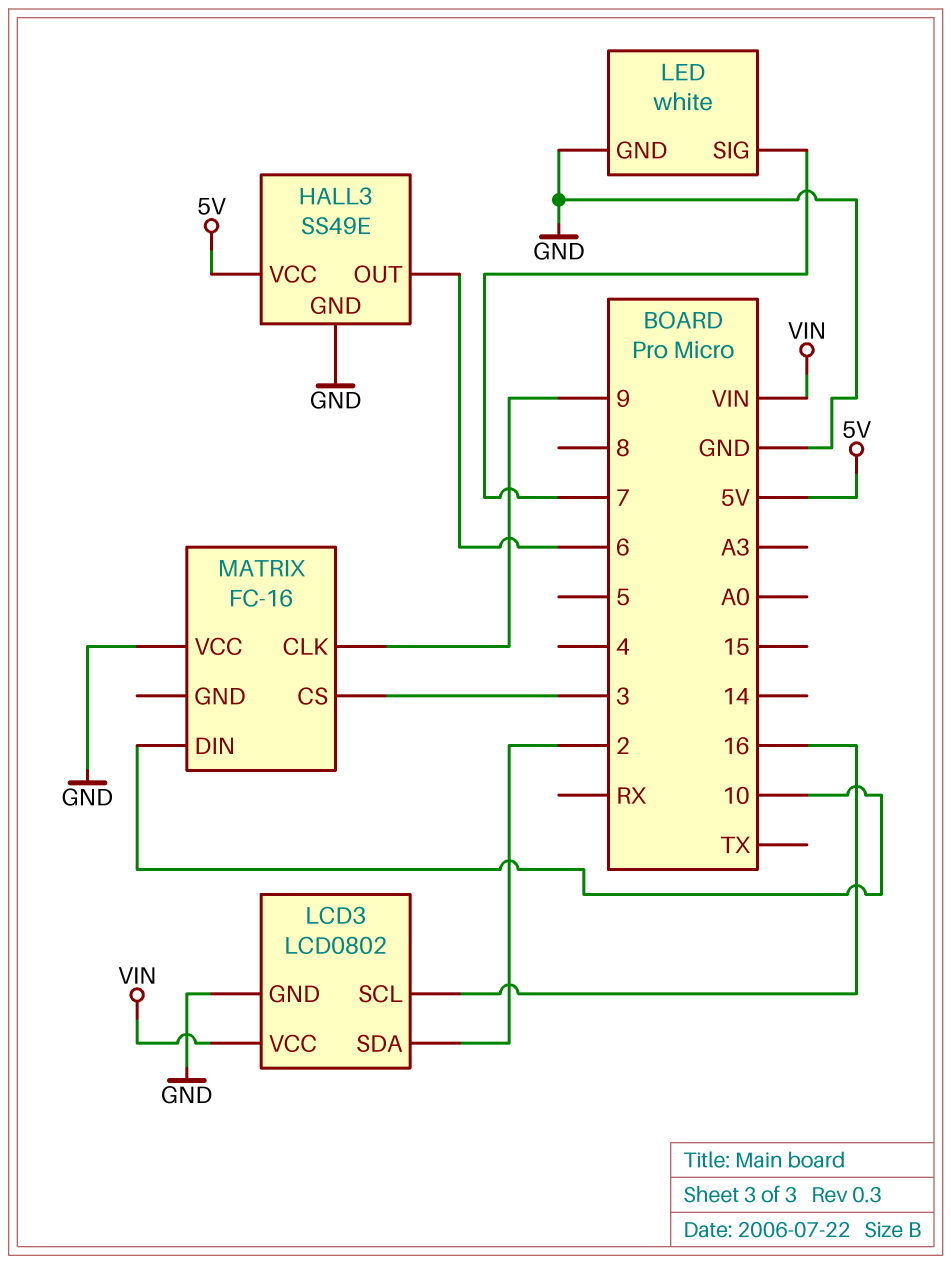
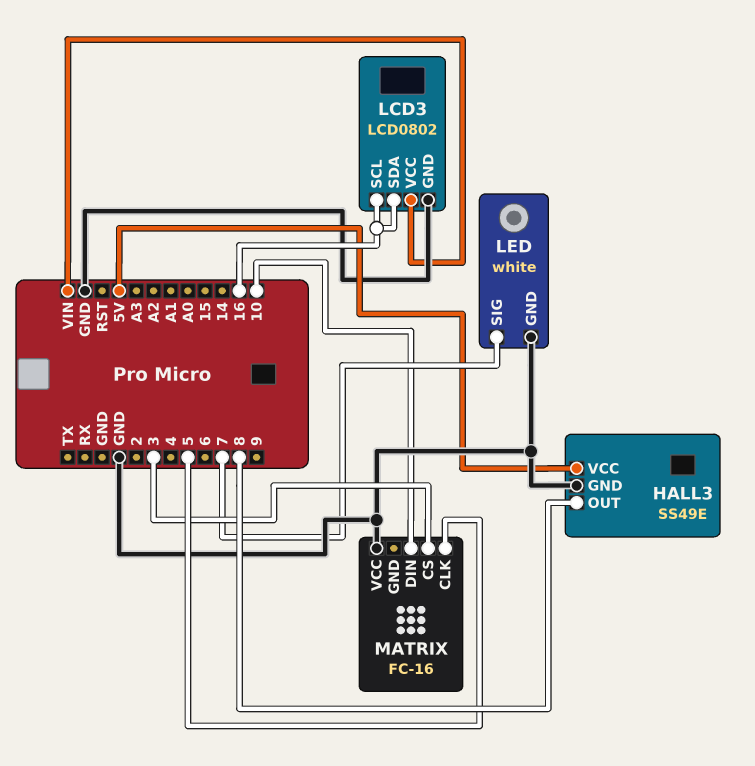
HALL3 pin OUT: 6 -> 8
LCD3 pin SDA: 2 -> 16
MATRIX pin CLK: 9 -> 5

